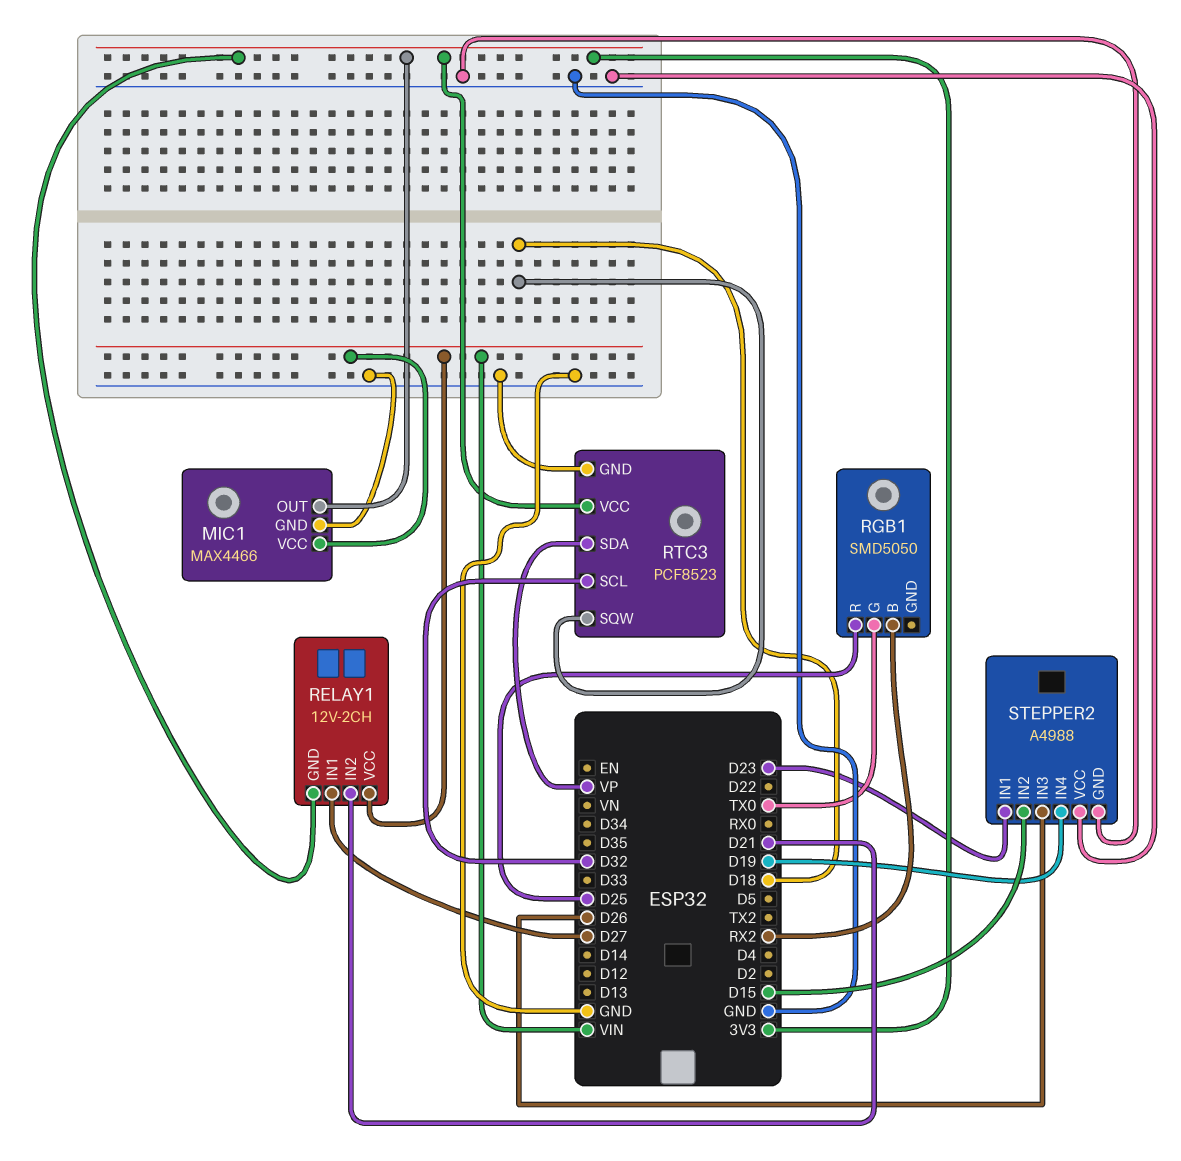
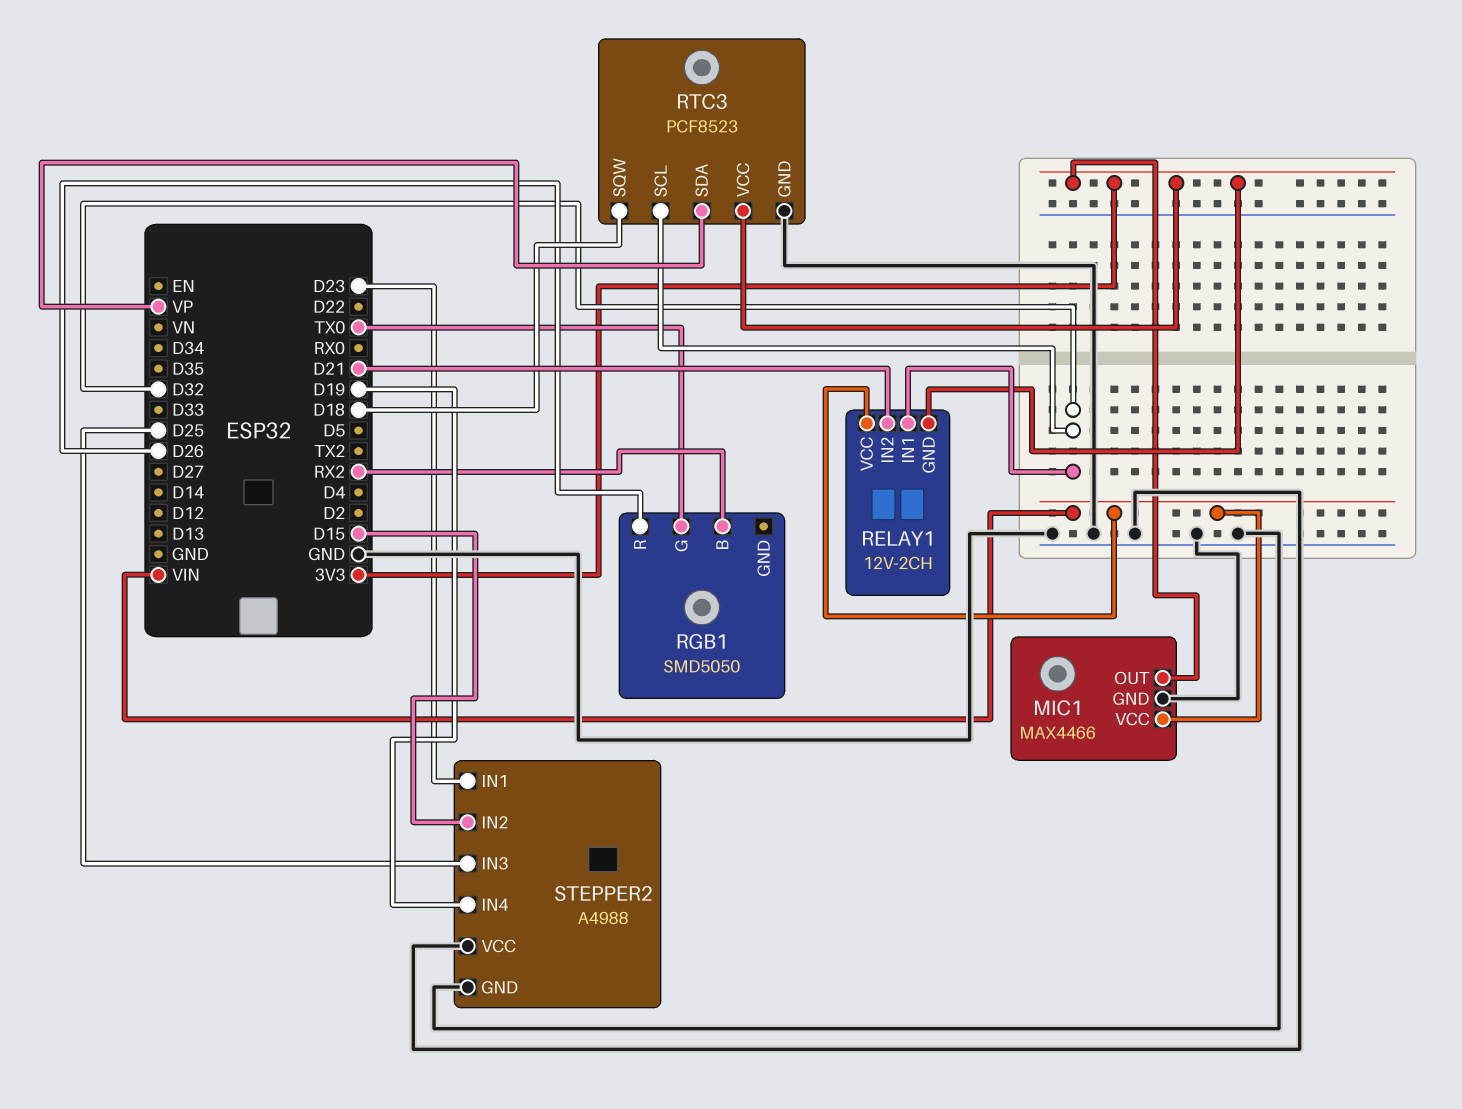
RELAY1 pin IN1: D27 -> D32
RGB1 pin R: D25 -> D26
STEPPER2 pin IN3: D26 -> D25

